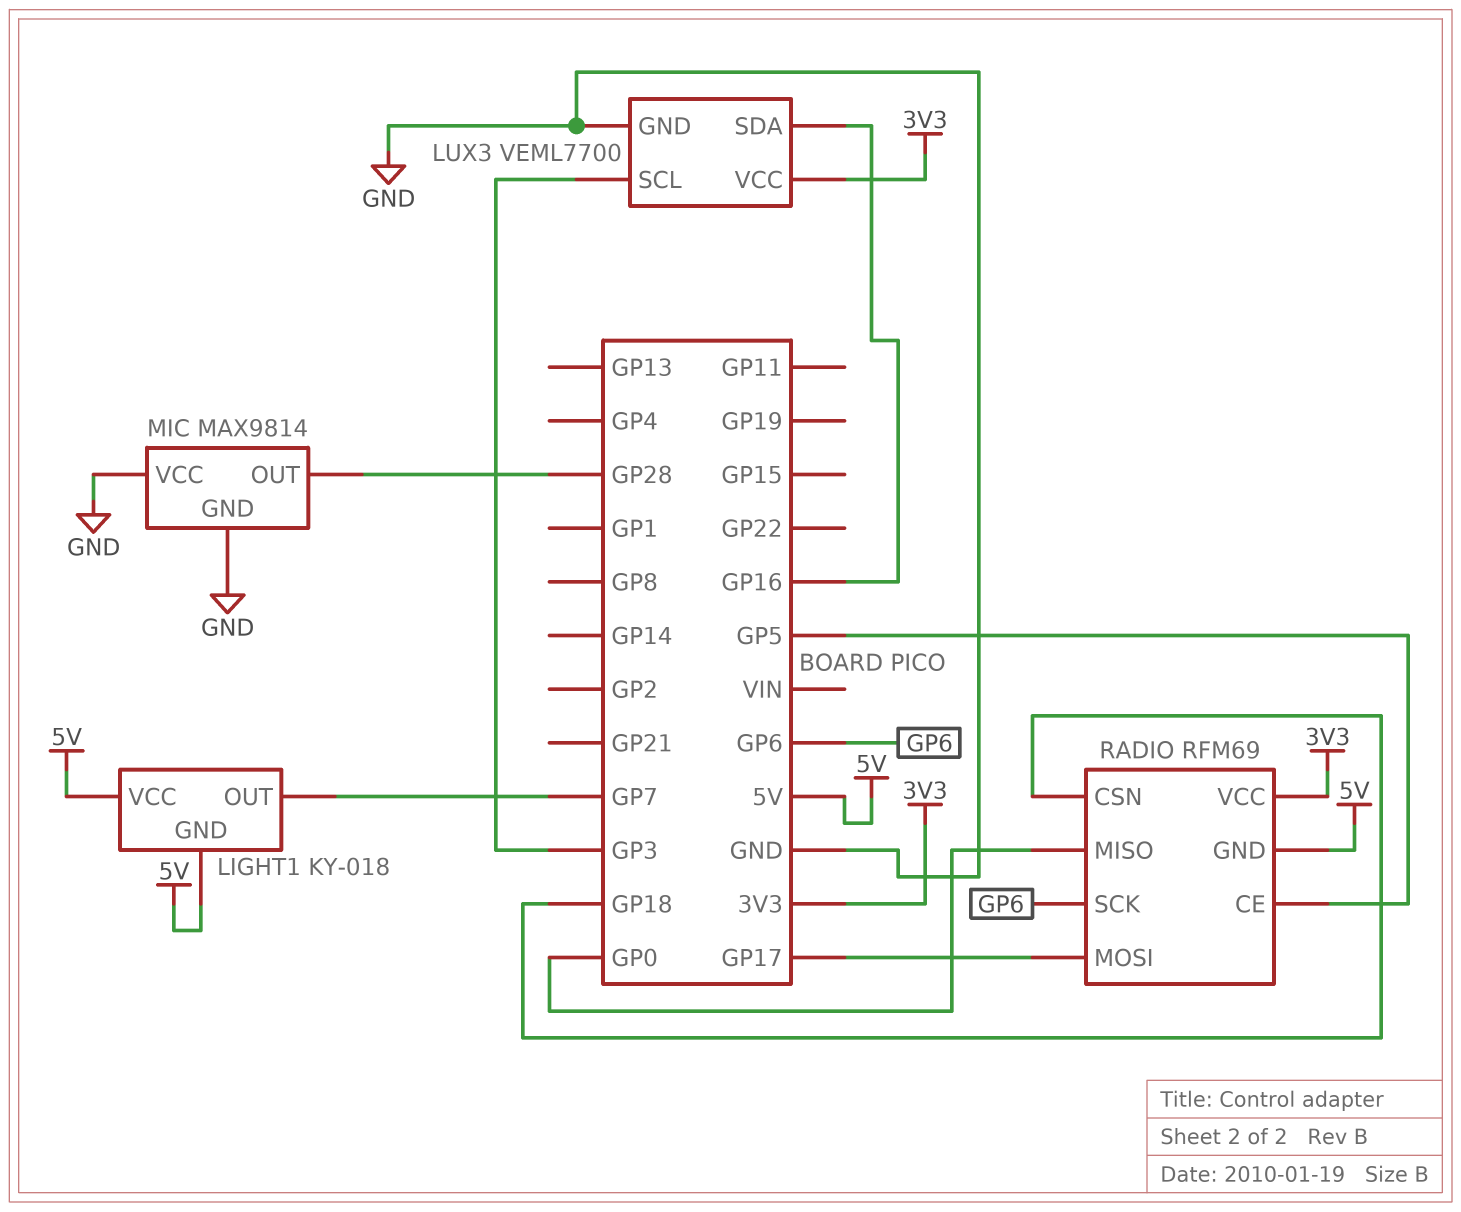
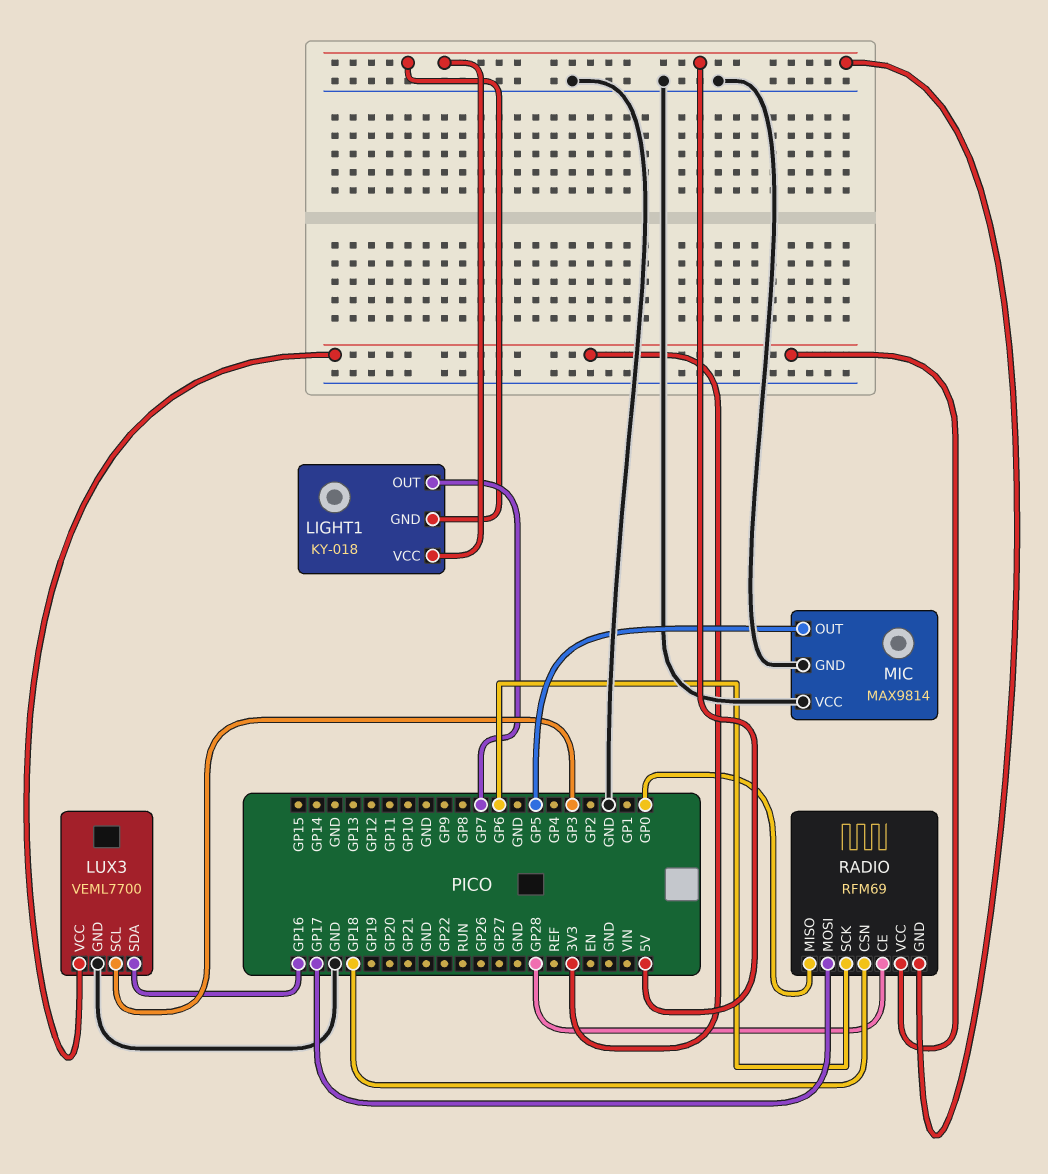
MIC pin OUT: GP28 -> GP5
RADIO pin CE: GP5 -> GP28

